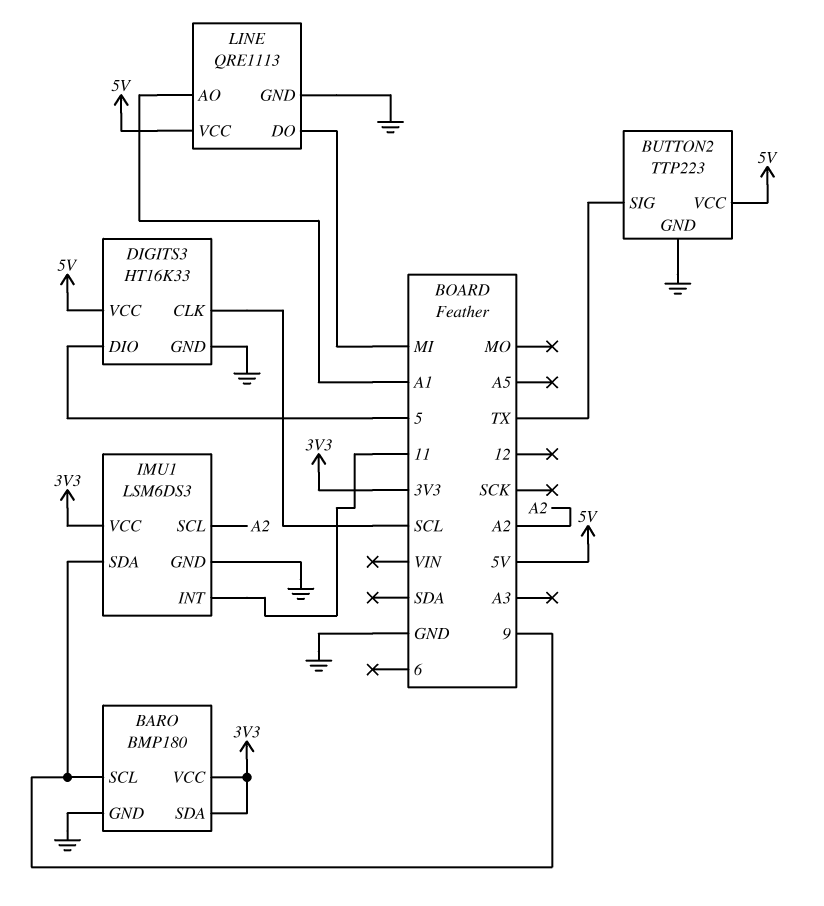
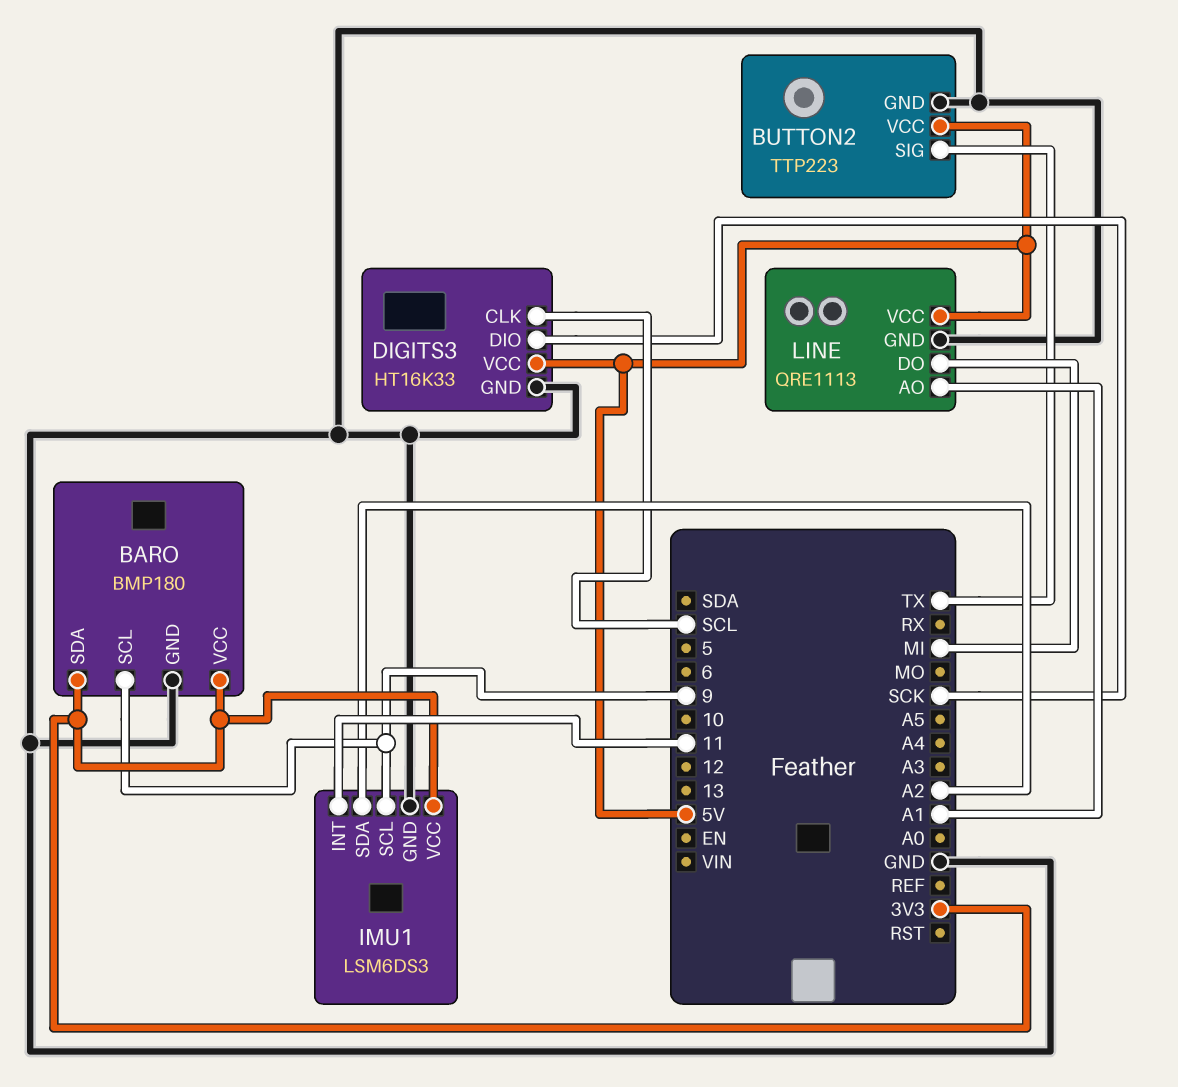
DIGITS3 pin DIO: 5 -> SCK
IMU1 pin SCL: A2 -> 9
IMU1 pin SDA: 9 -> A2

